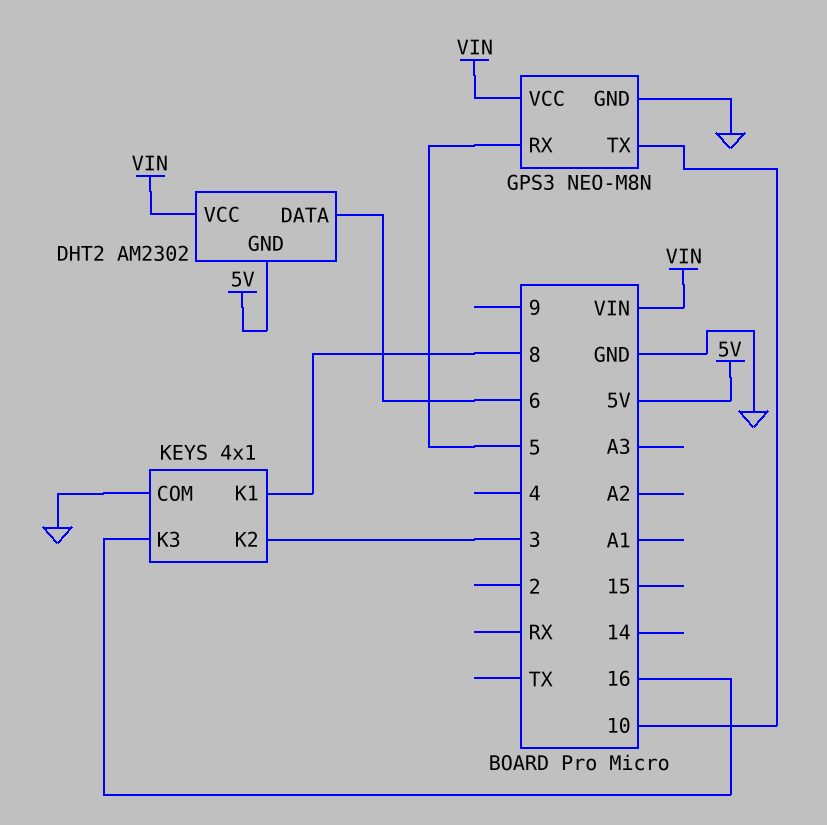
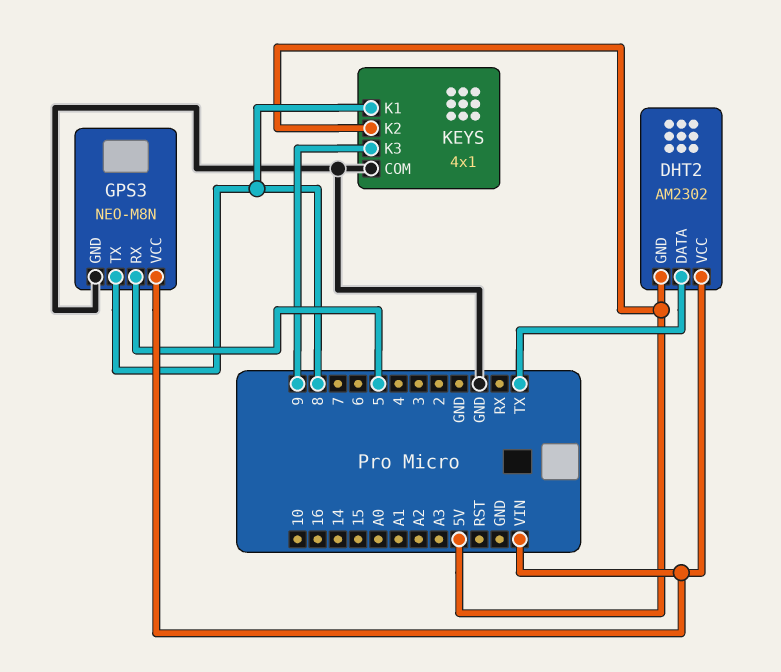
DHT2 pin DATA: 6 -> TX
GPS3 pin TX: 10 -> 8
KEYS pin K2: 3 -> 5V
KEYS pin K3: 16 -> 9

